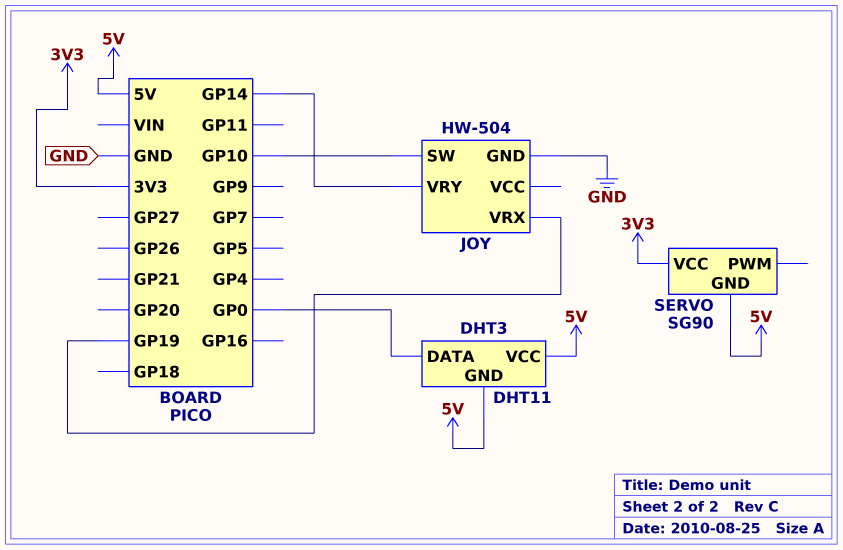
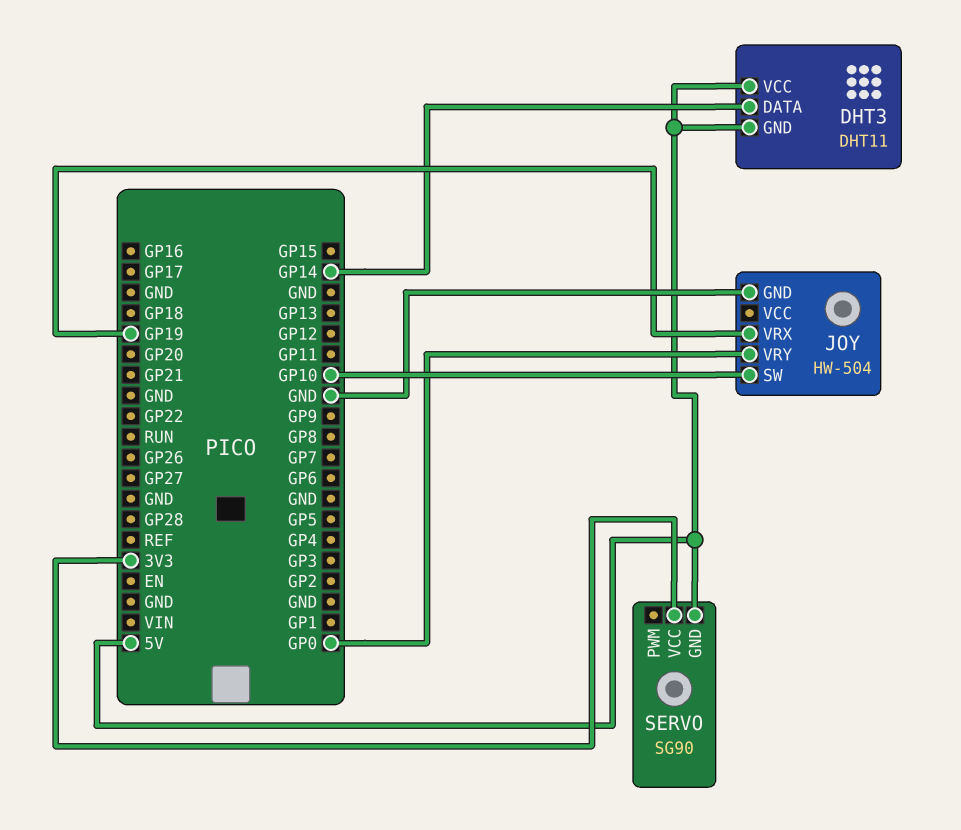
DHT3 pin DATA: GP0 -> GP14
JOY pin VRY: GP14 -> GP0

